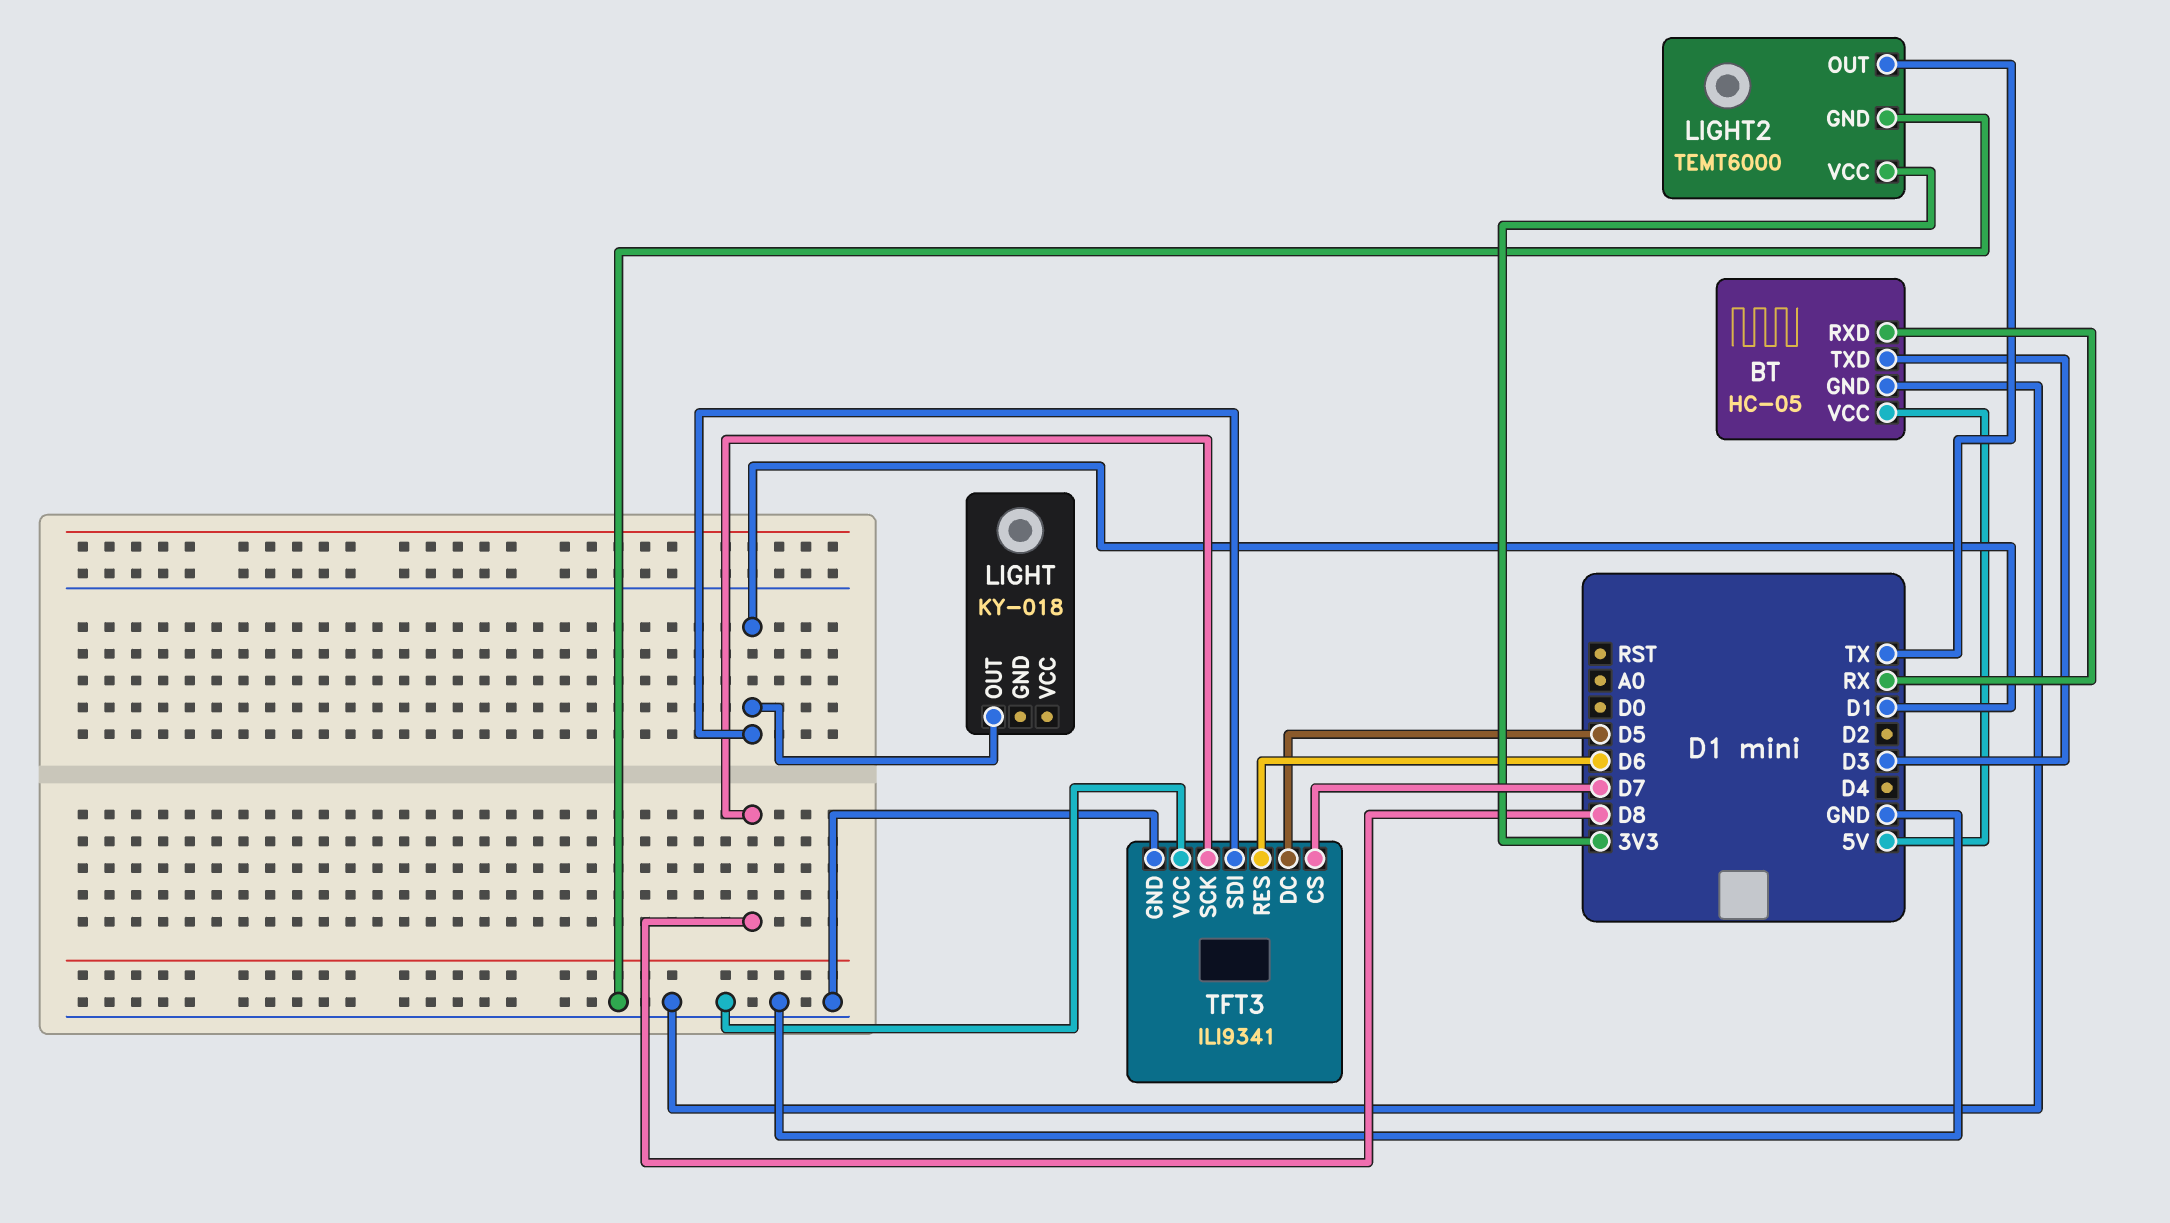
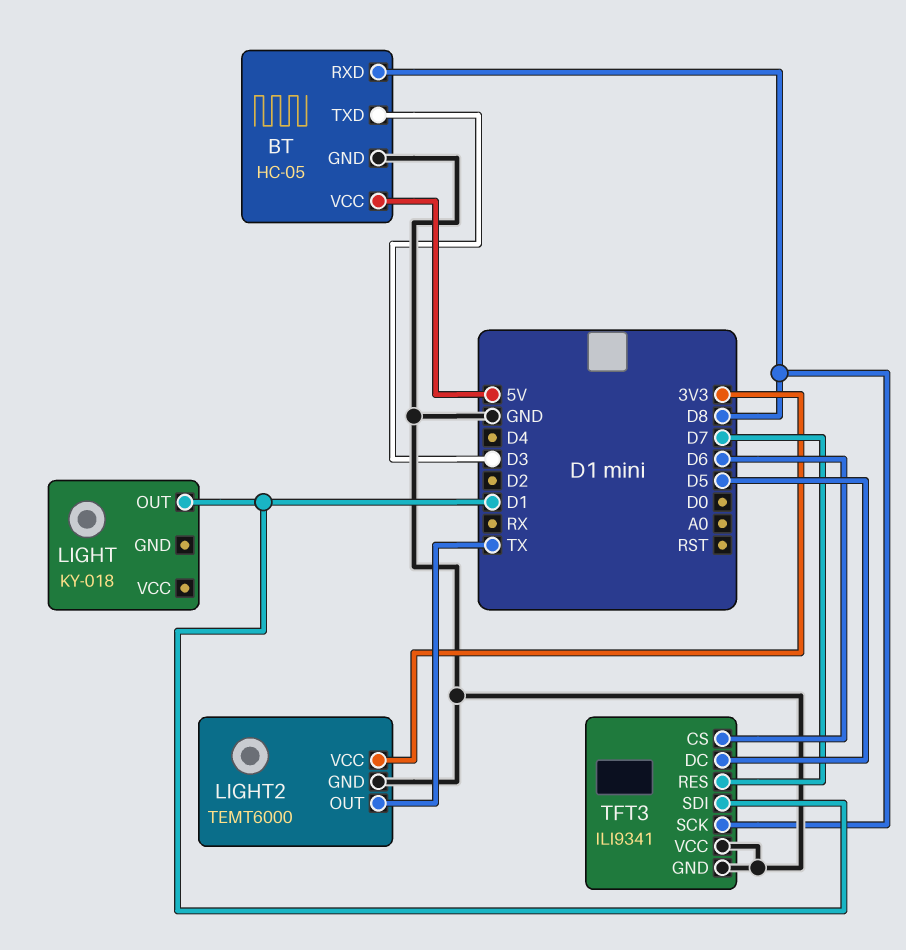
BT pin RXD: RX -> D8
TFT3 pin CS: D7 -> D6
TFT3 pin RES: D6 -> D7

